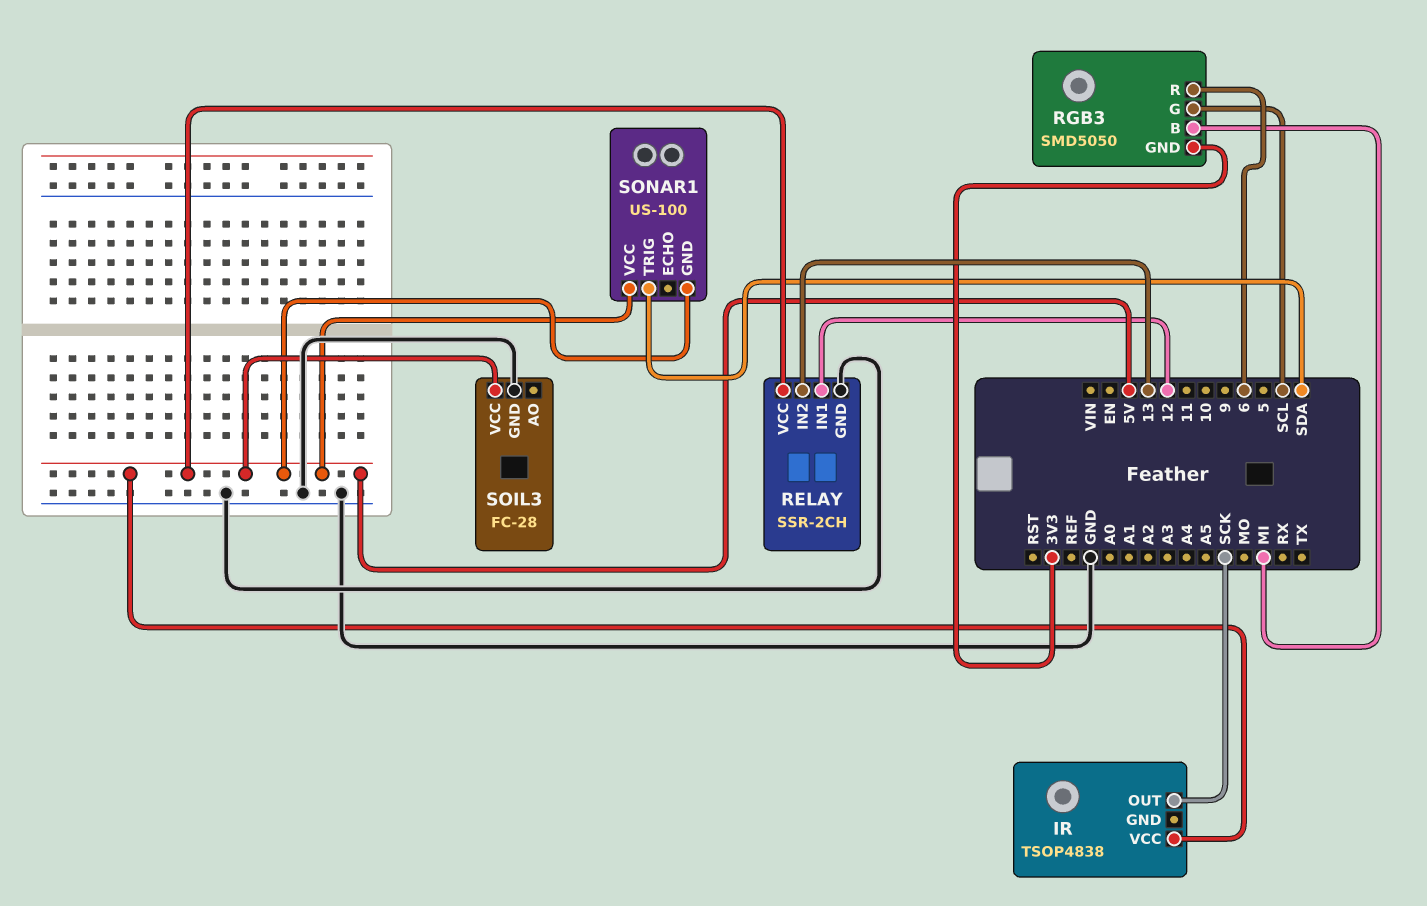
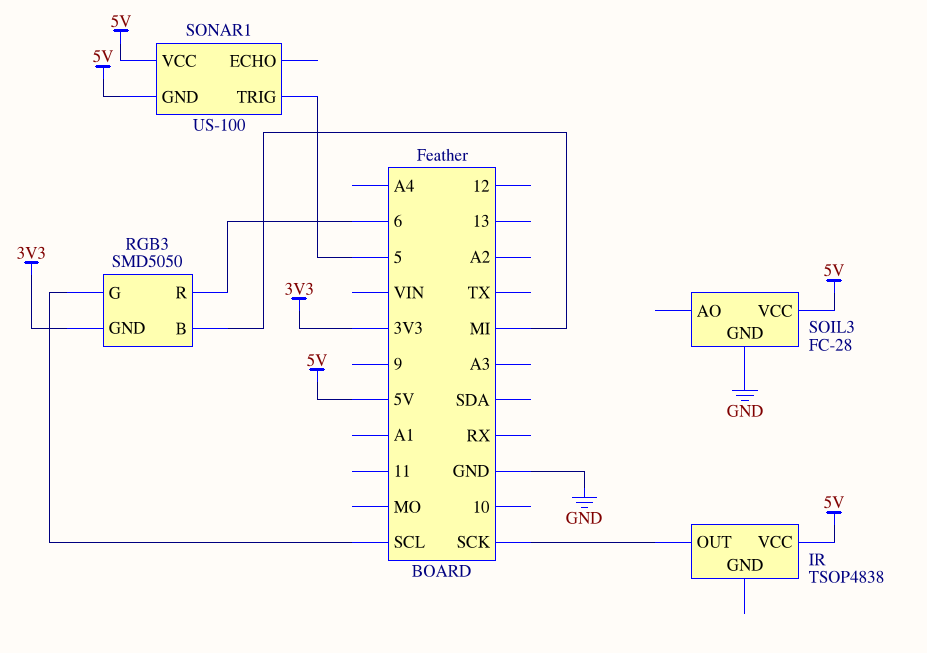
RELAY: SSR-2CH -> none
RELAY pin GND: GND -> none
RELAY pin IN1: 12 -> none
RELAY pin IN2: 13 -> none
RELAY pin VCC: 5V -> none
SONAR1 pin TRIG: SDA -> 5

